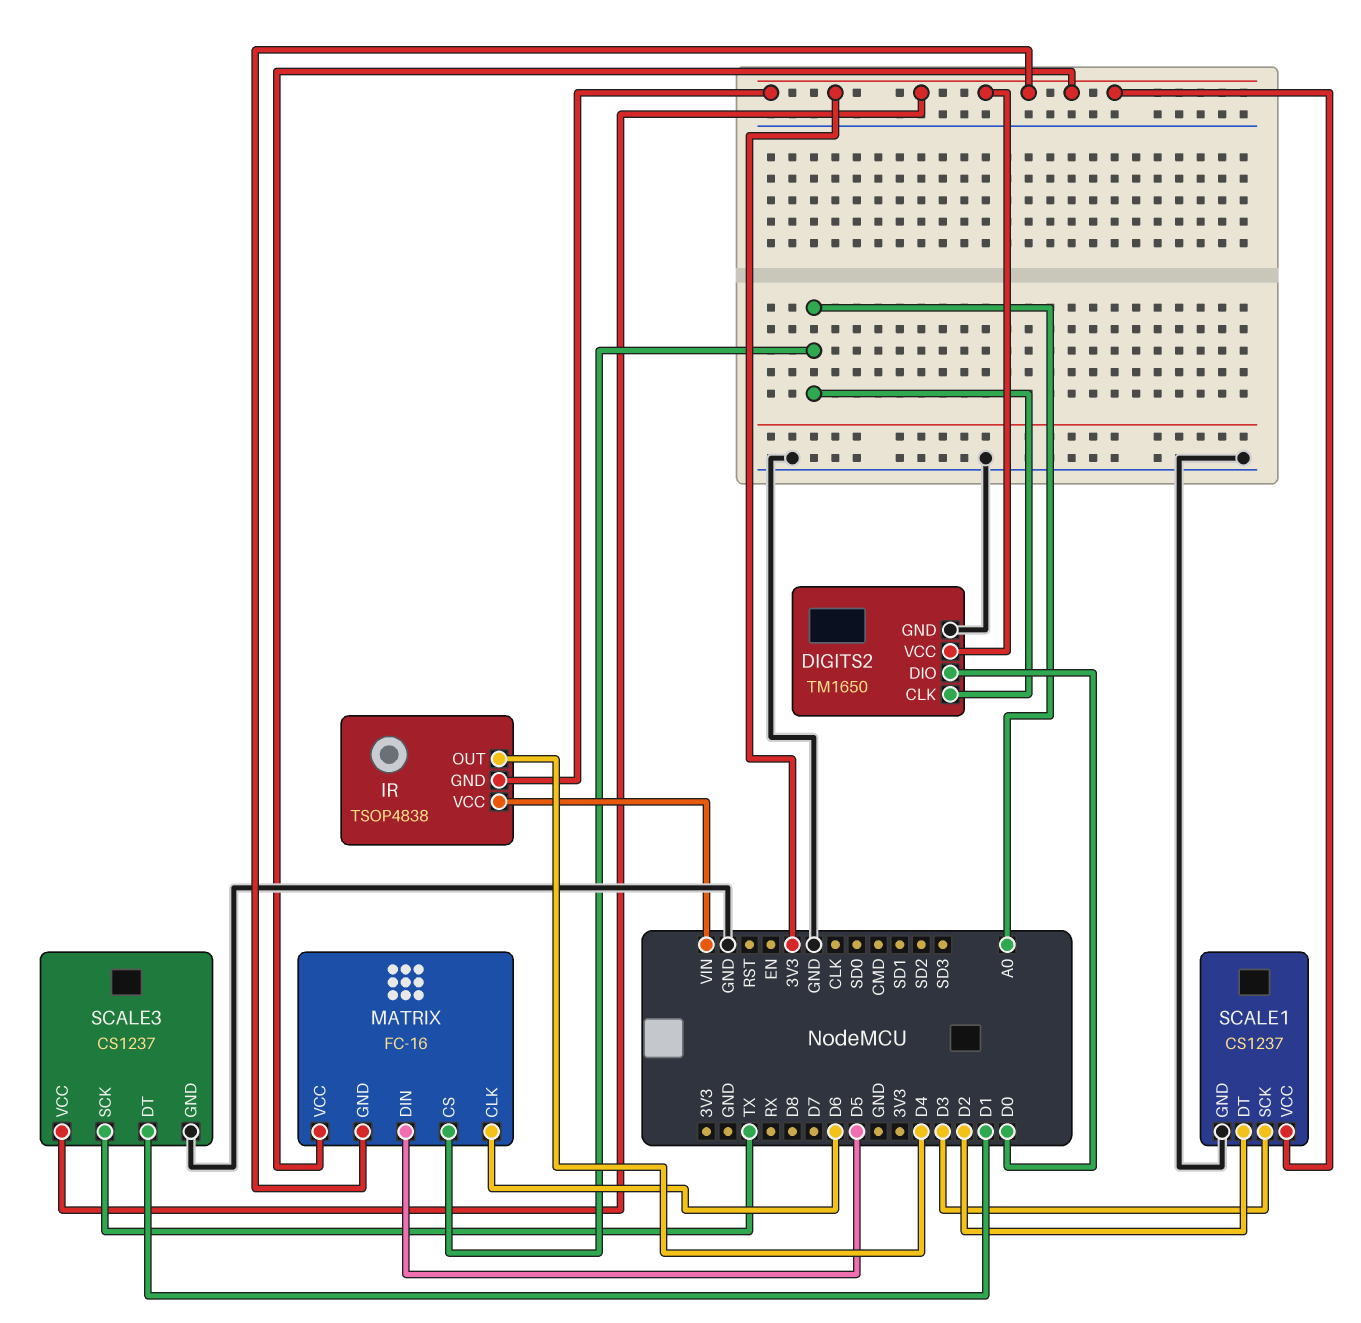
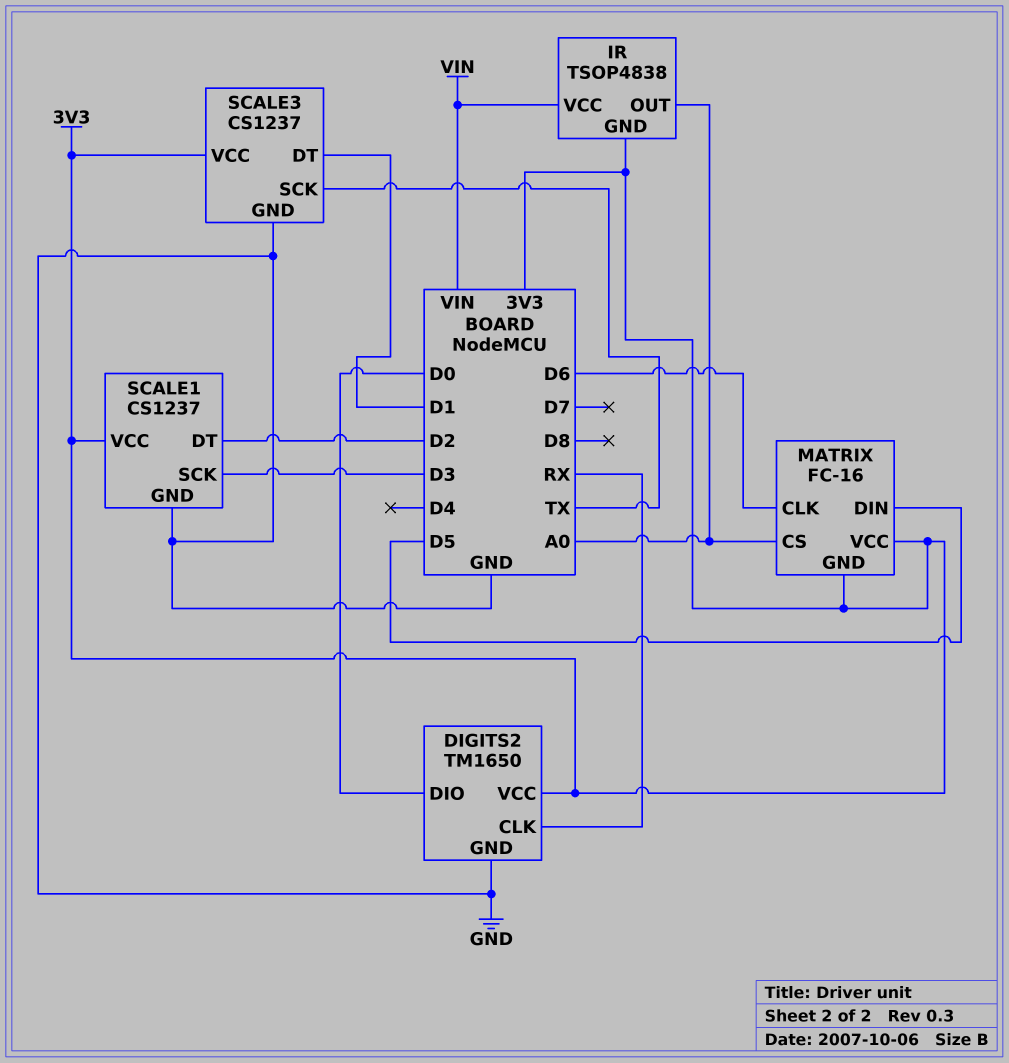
DIGITS2 pin CLK: A0 -> RX
IR pin OUT: D4 -> A0

